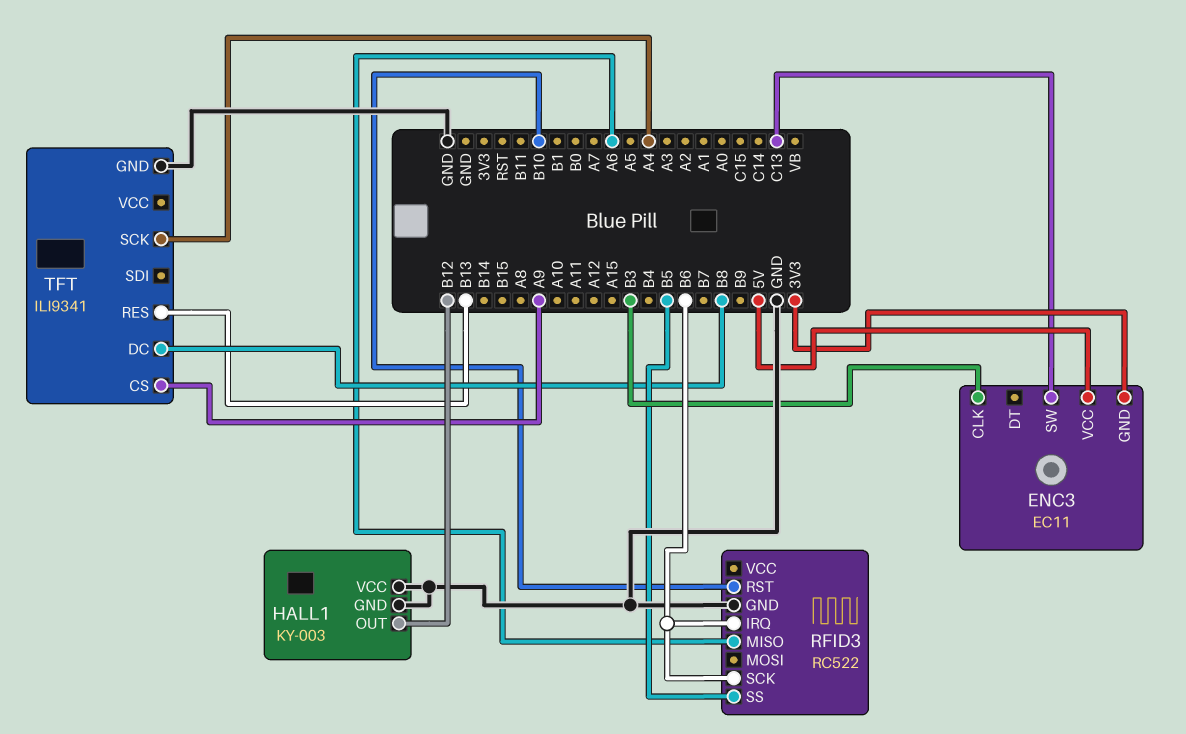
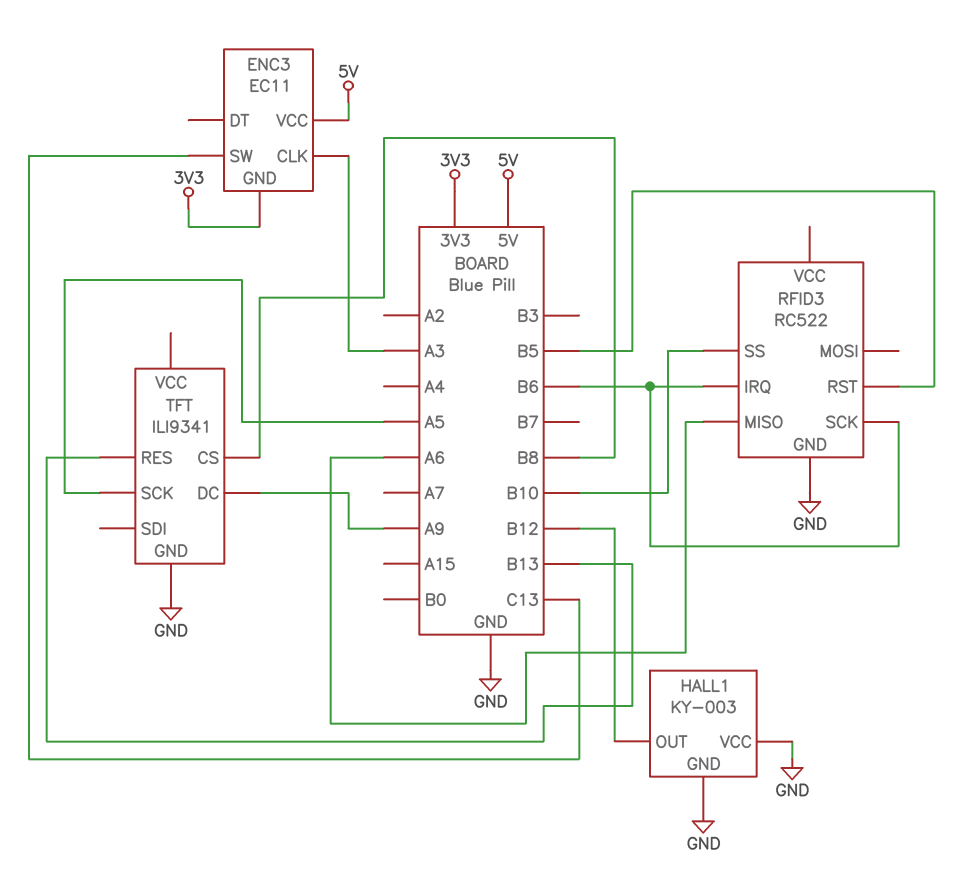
ENC3 pin CLK: B3 -> A3
RFID3 pin RST: B10 -> B5
RFID3 pin SS: B5 -> B10
TFT pin CS: A9 -> B8
TFT pin DC: B8 -> A9
TFT pin SCK: A4 -> A5

